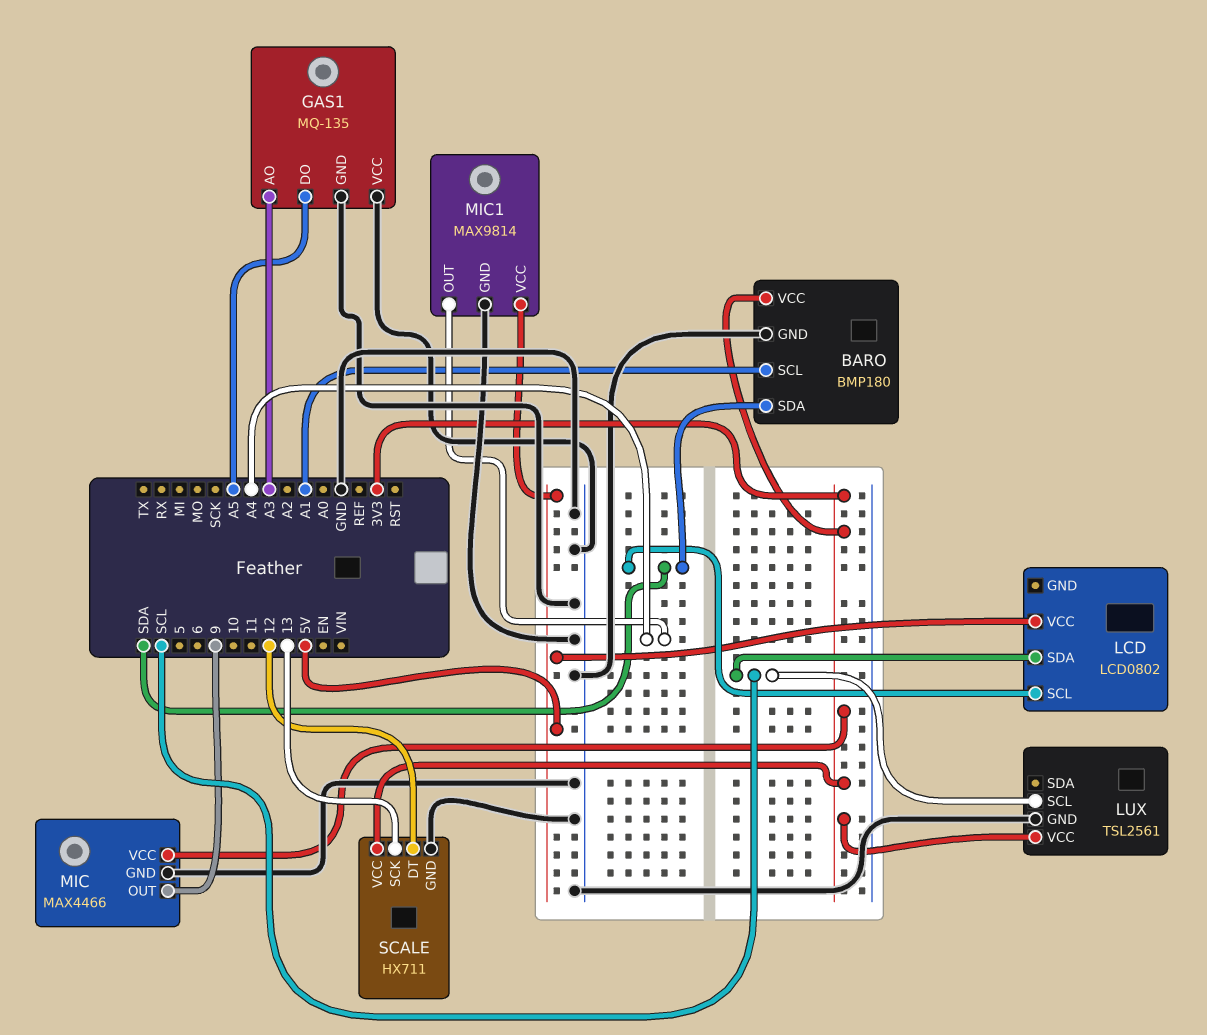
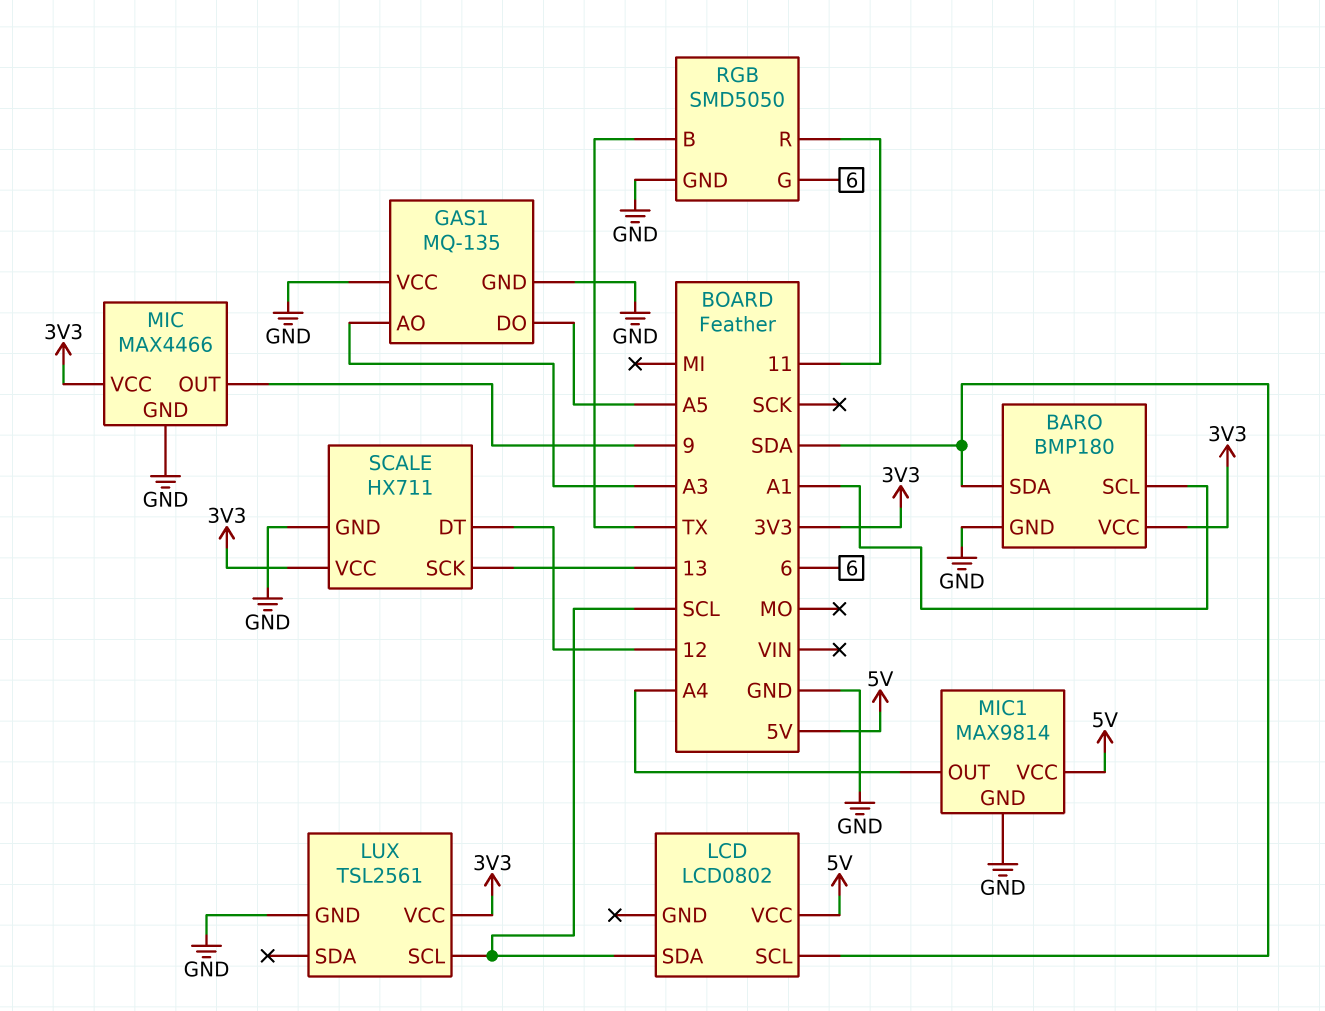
RGB: none -> SMD5050
RGB pin B: none -> TX
RGB pin G: none -> 6
RGB pin GND: none -> GND
RGB pin R: none -> 11

